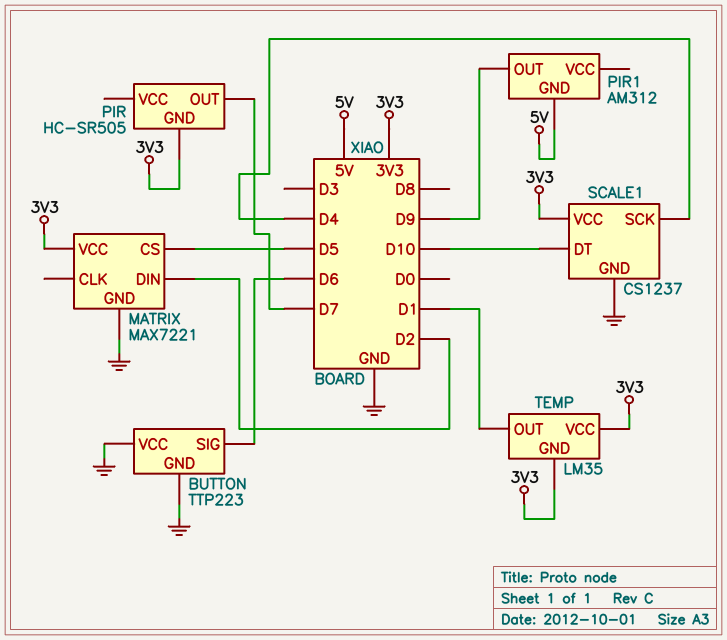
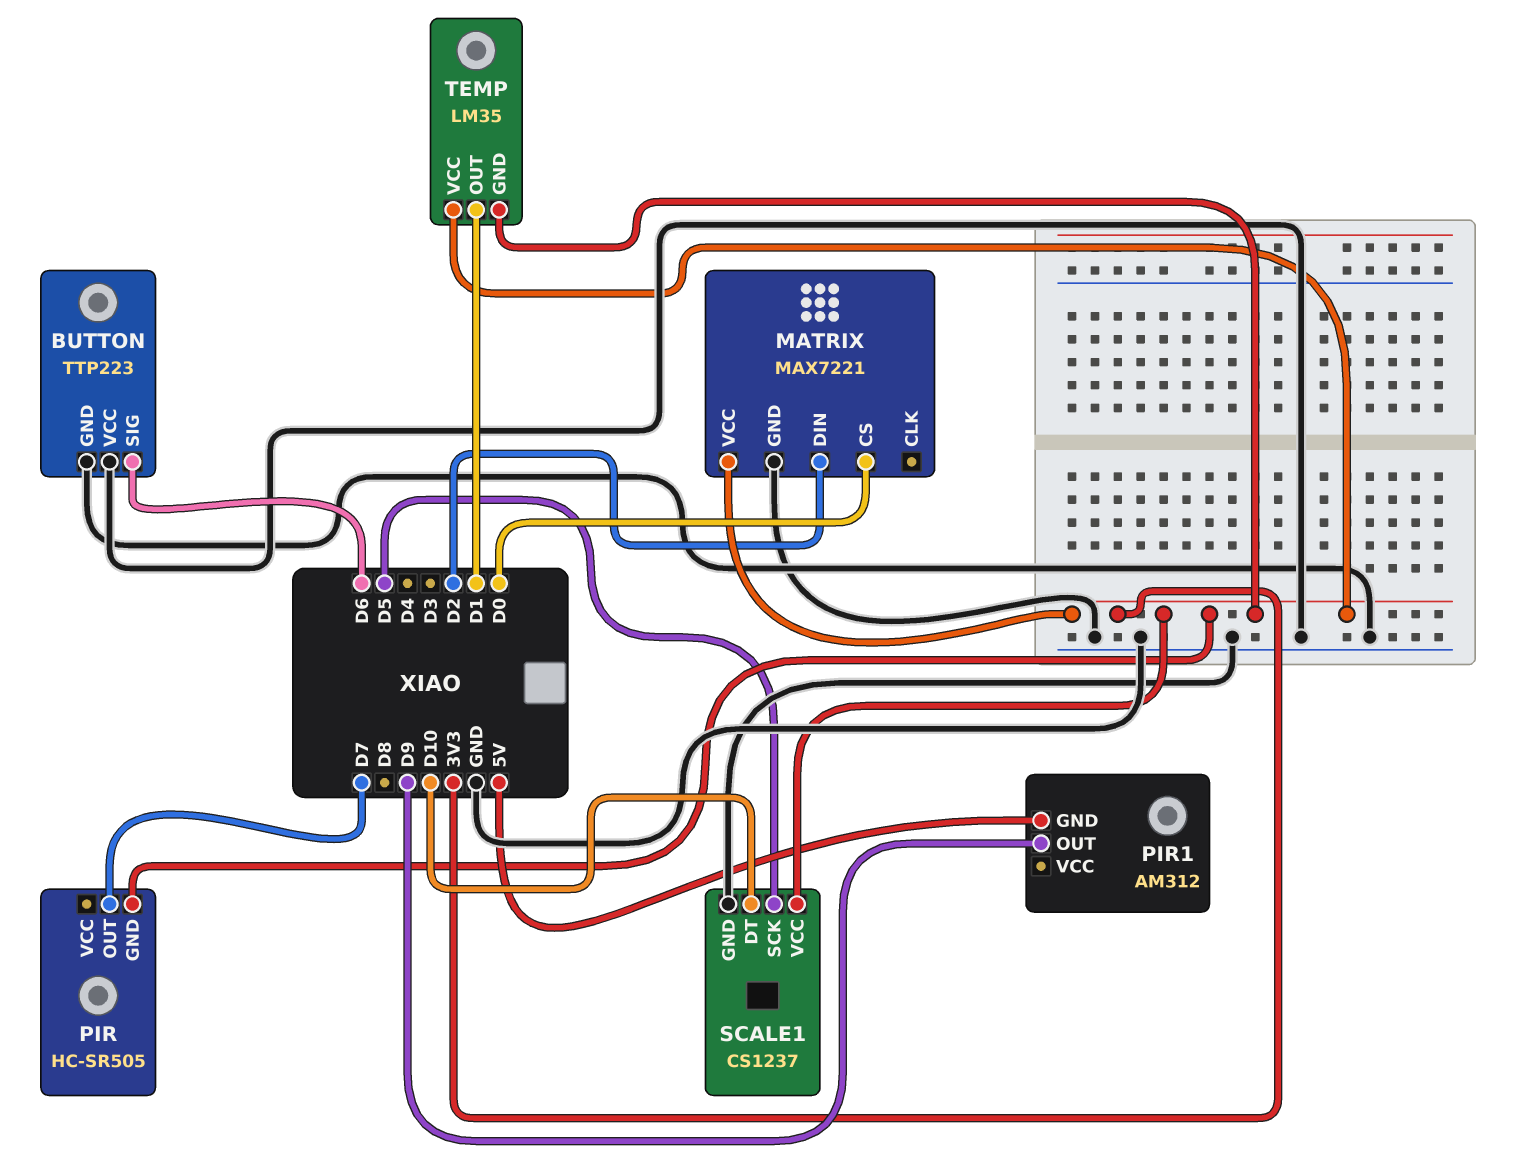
MATRIX pin CS: D5 -> D0
SCALE1 pin SCK: D4 -> D5

